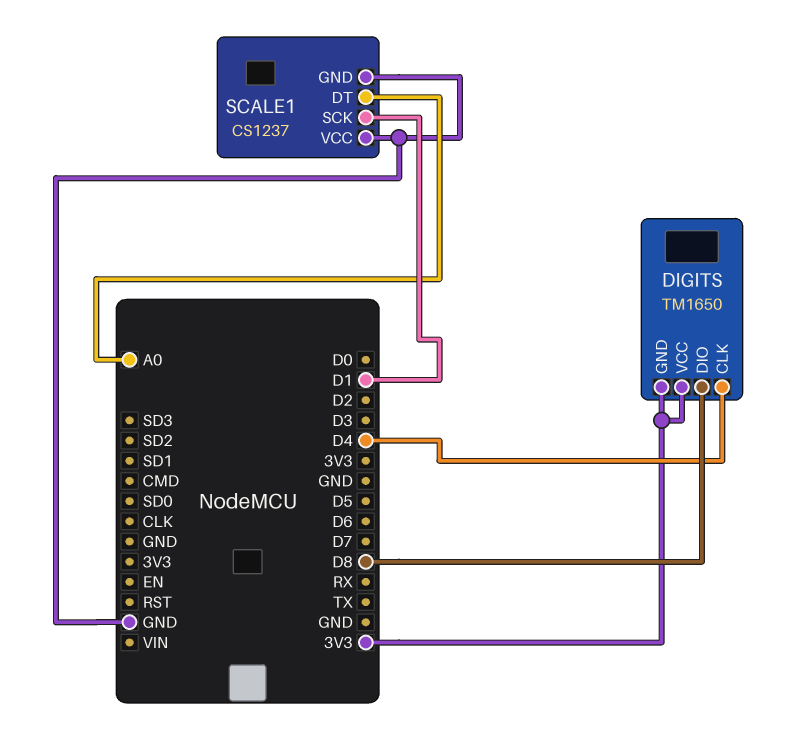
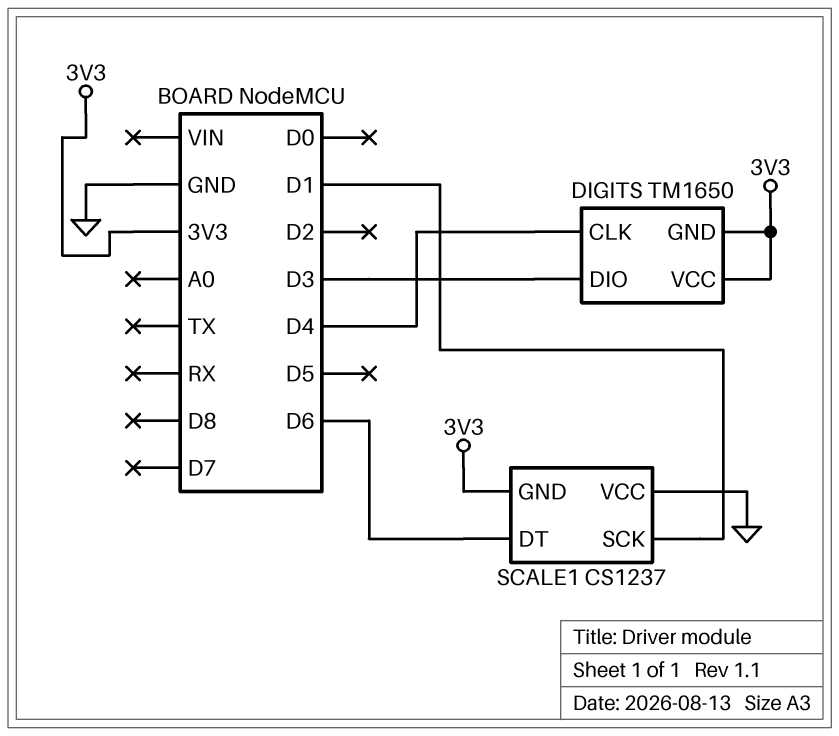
DIGITS pin DIO: D8 -> D3
SCALE1 pin DT: A0 -> D6
SCALE1 pin GND: GND -> 3V3

